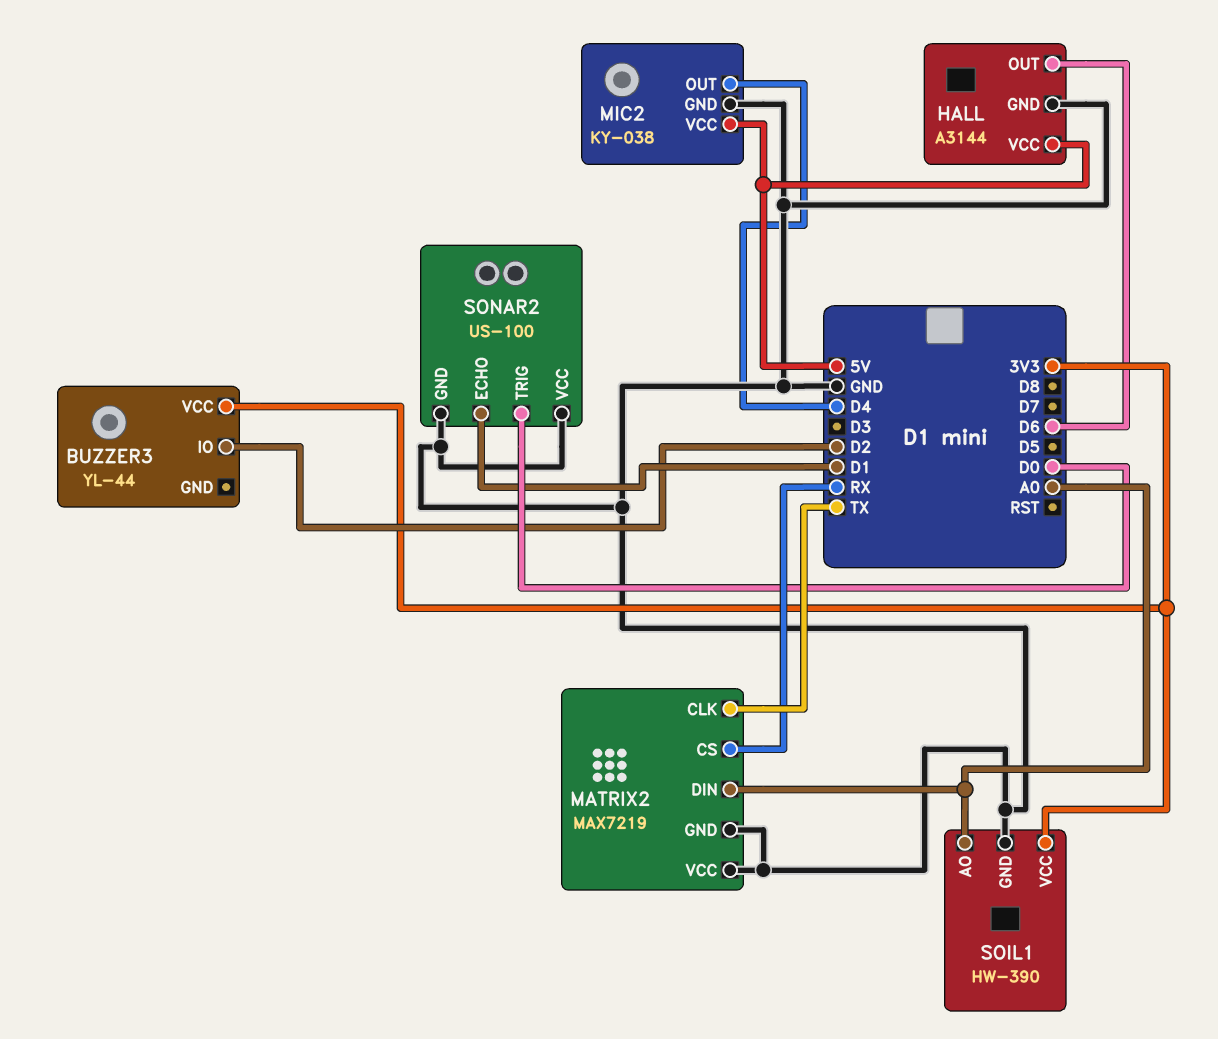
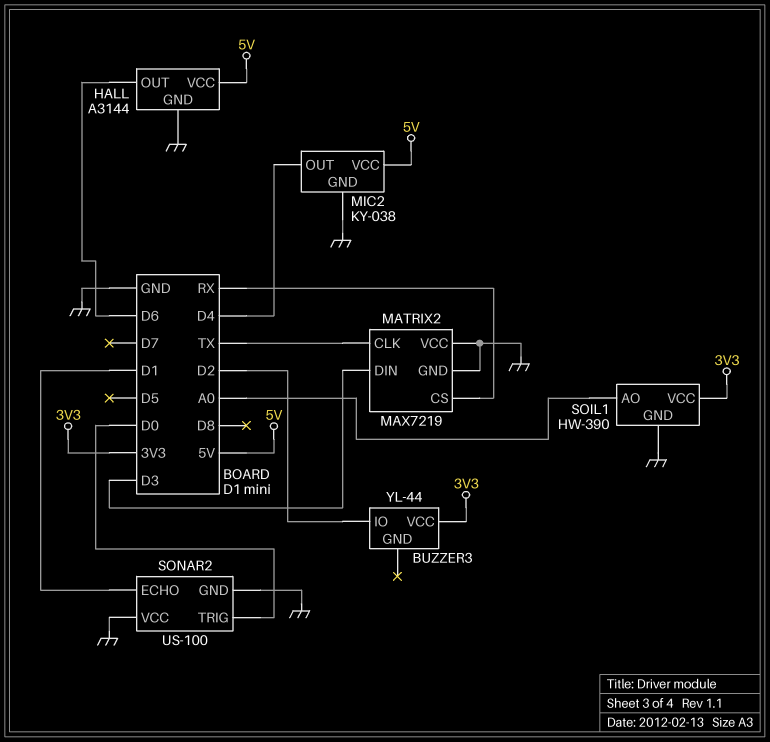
MATRIX2 pin DIN: A0 -> D3

